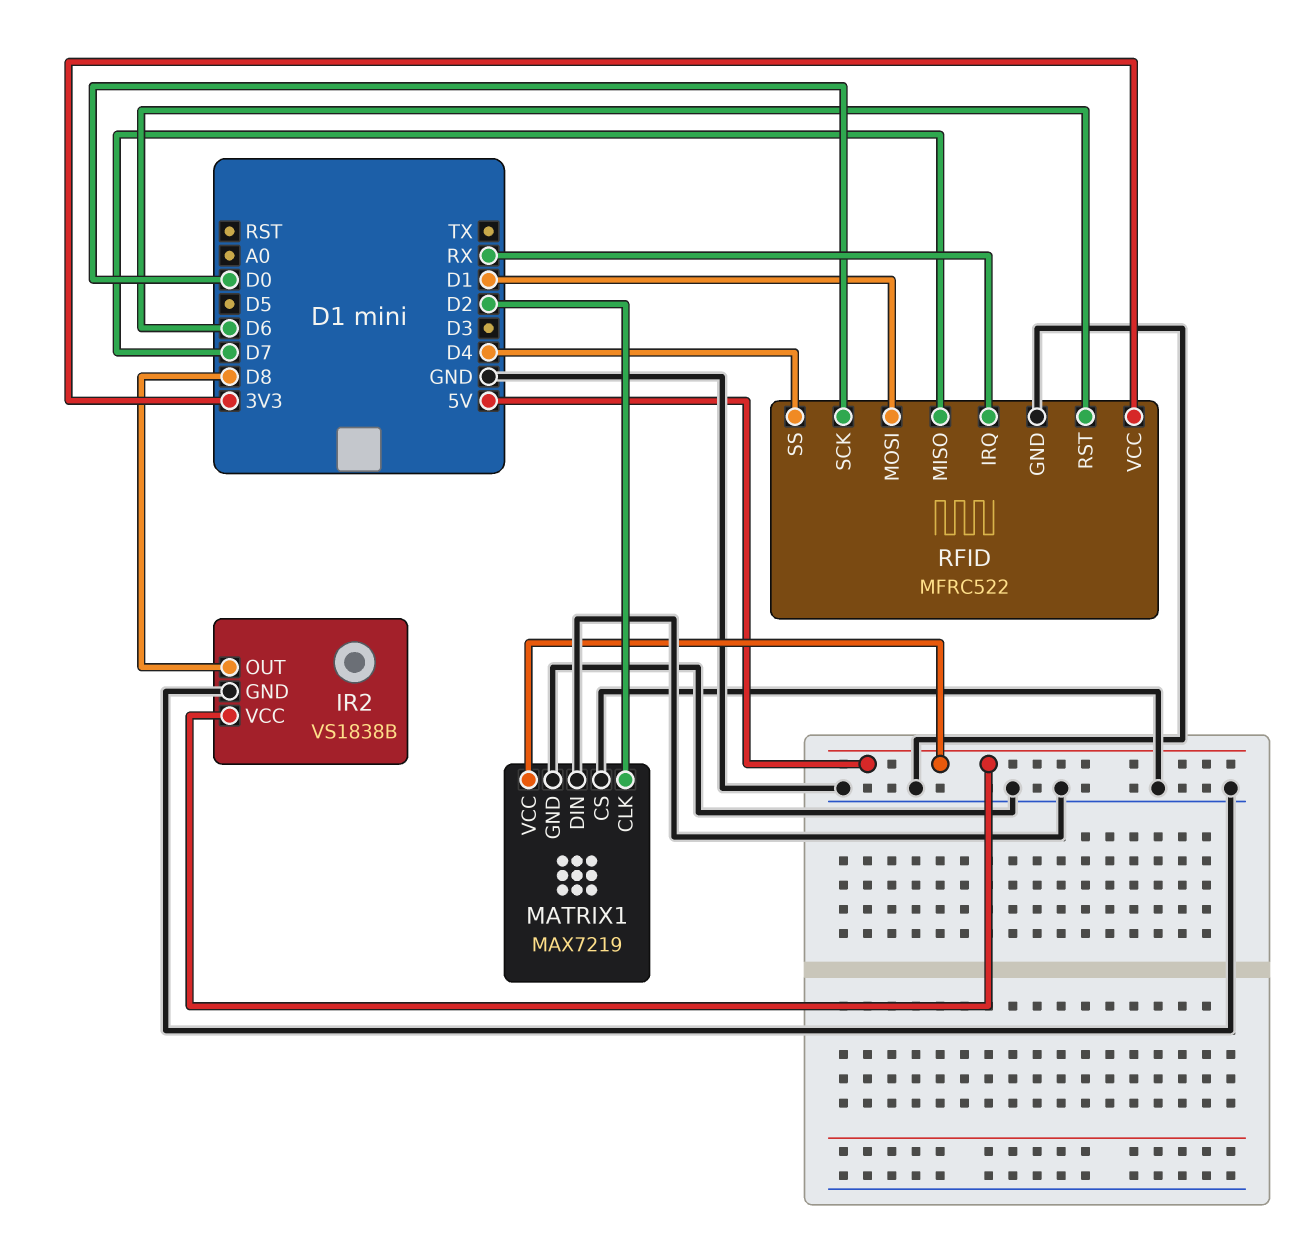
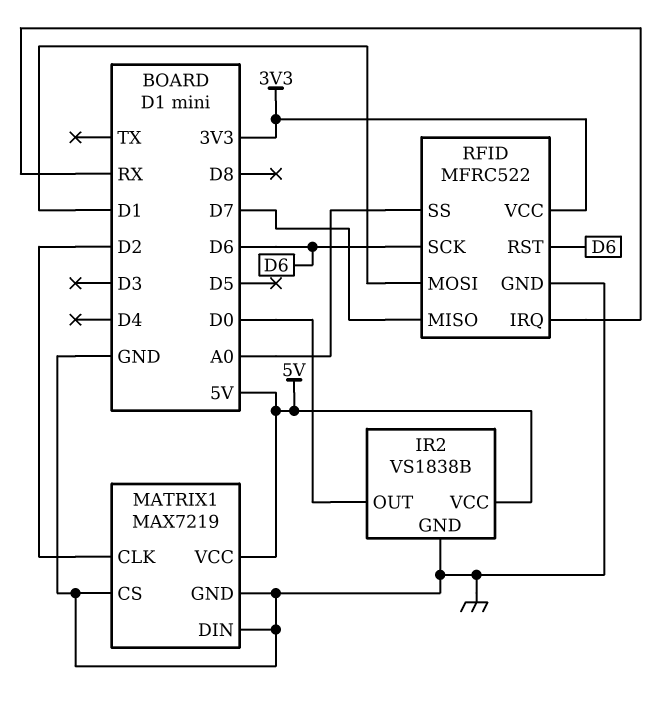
IR2 pin OUT: D8 -> D0
RFID pin SCK: D0 -> D6
RFID pin SS: D4 -> A0

